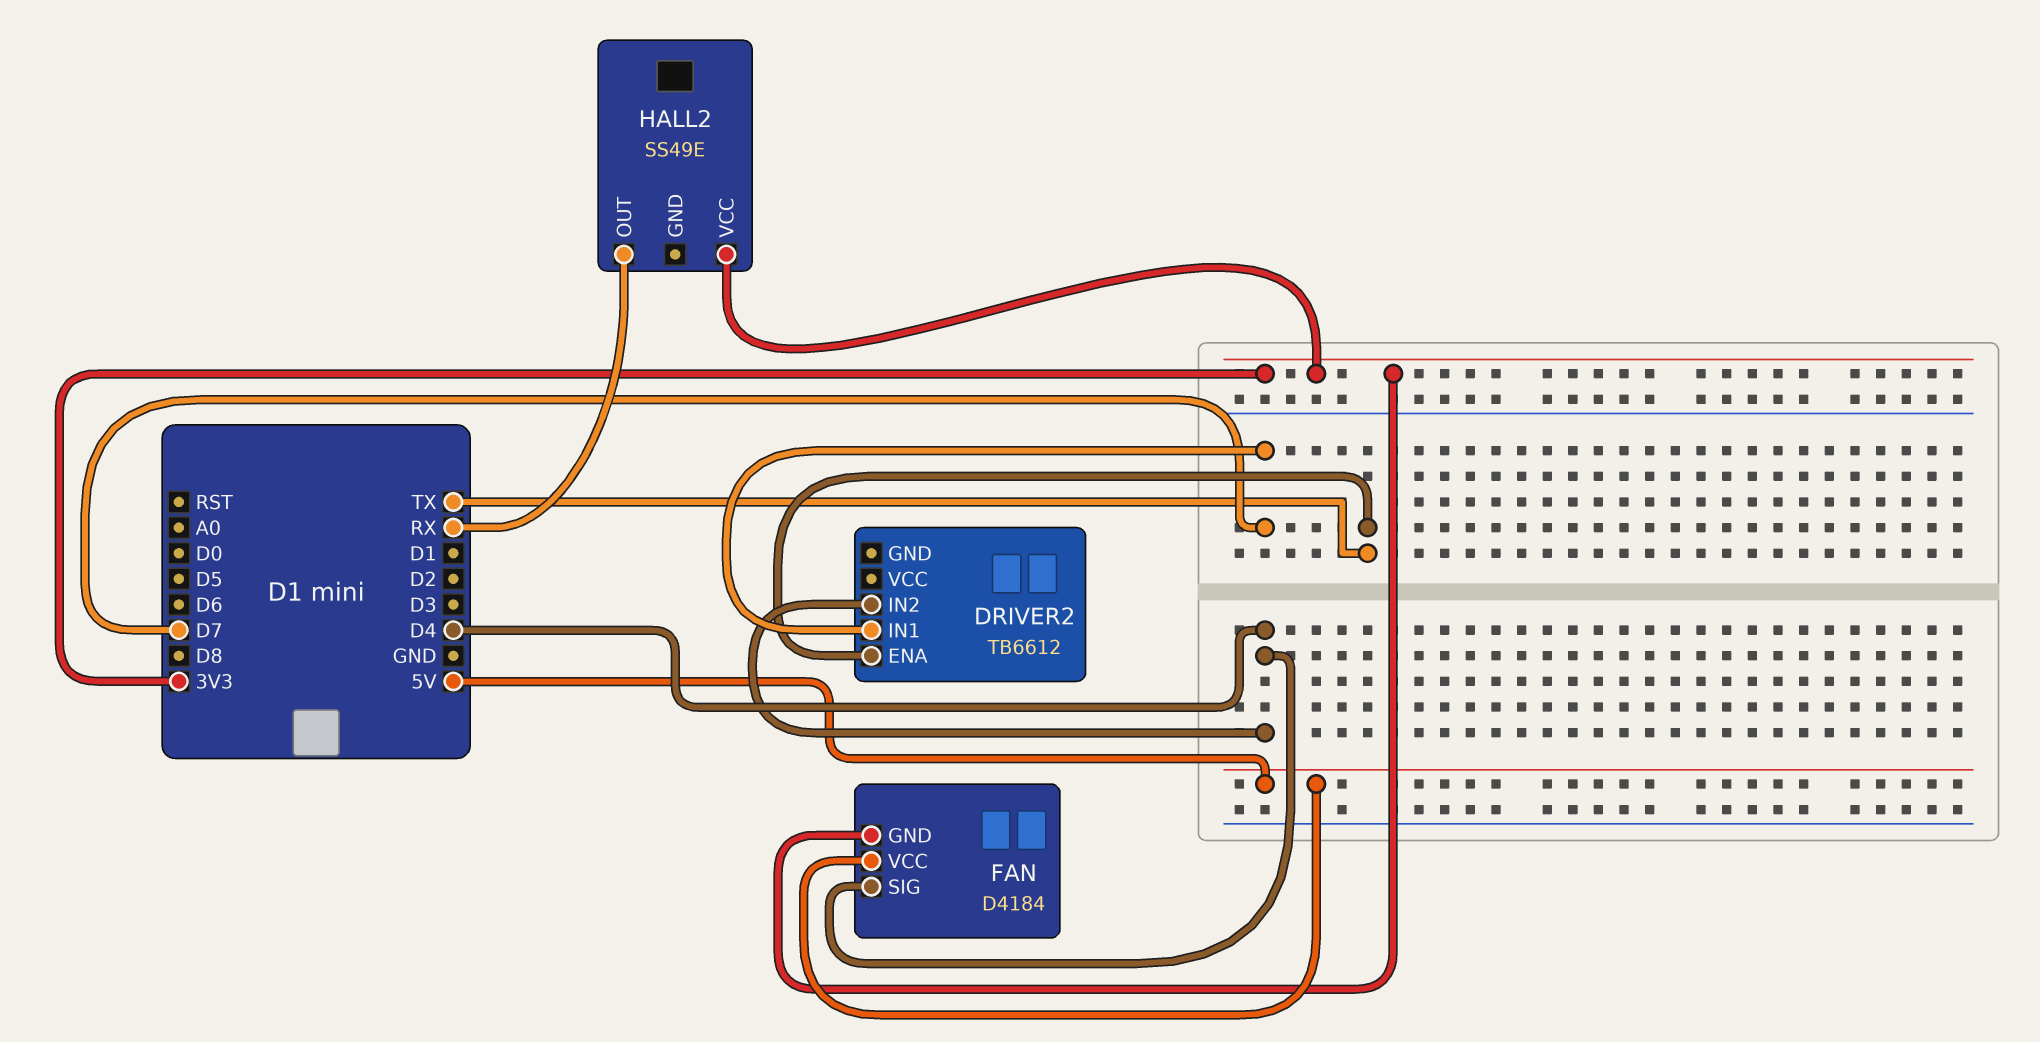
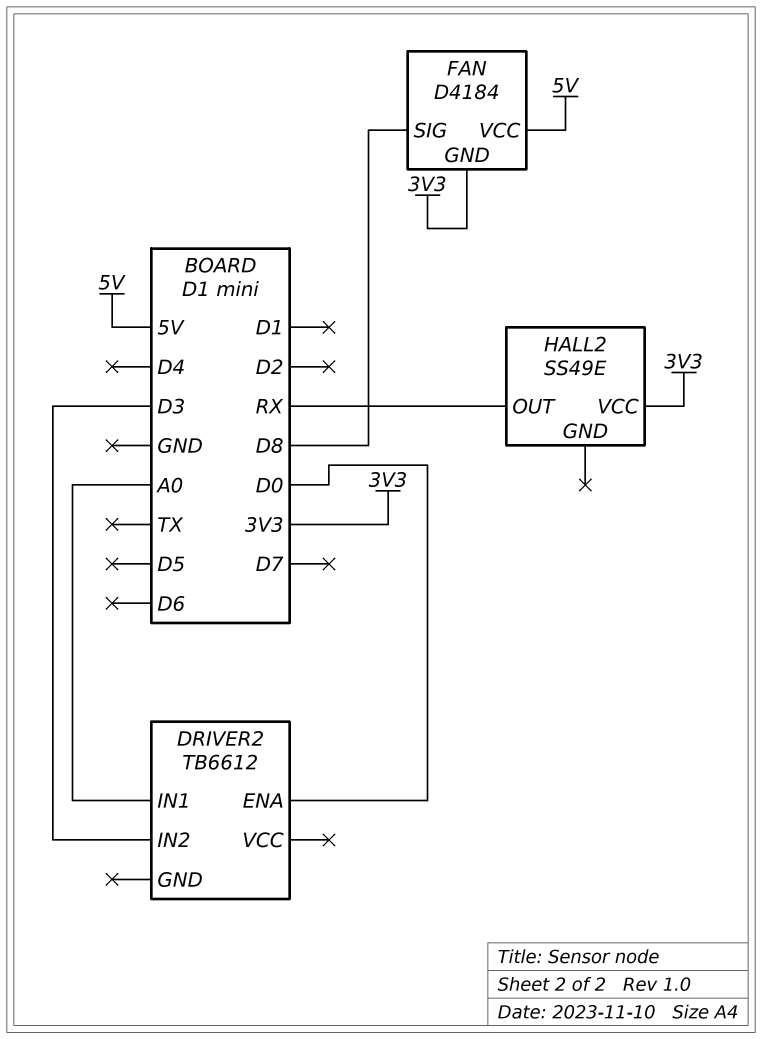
DRIVER2 pin ENA: TX -> D0
DRIVER2 pin IN1: D7 -> A0
DRIVER2 pin IN2: D4 -> D3
FAN pin SIG: D4 -> D8

